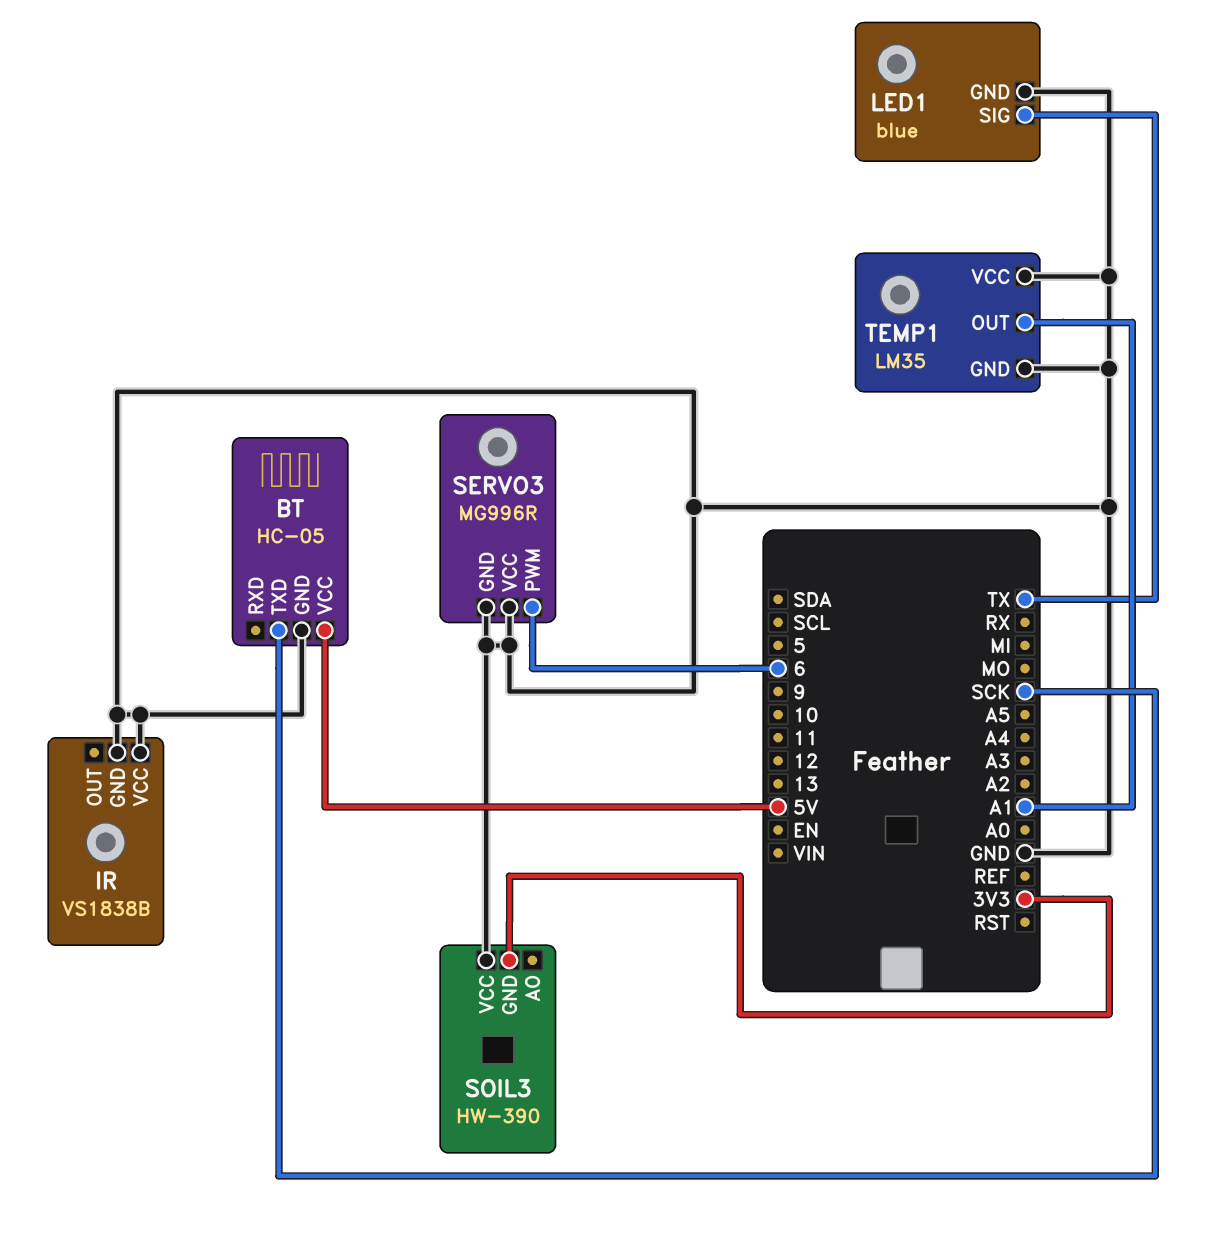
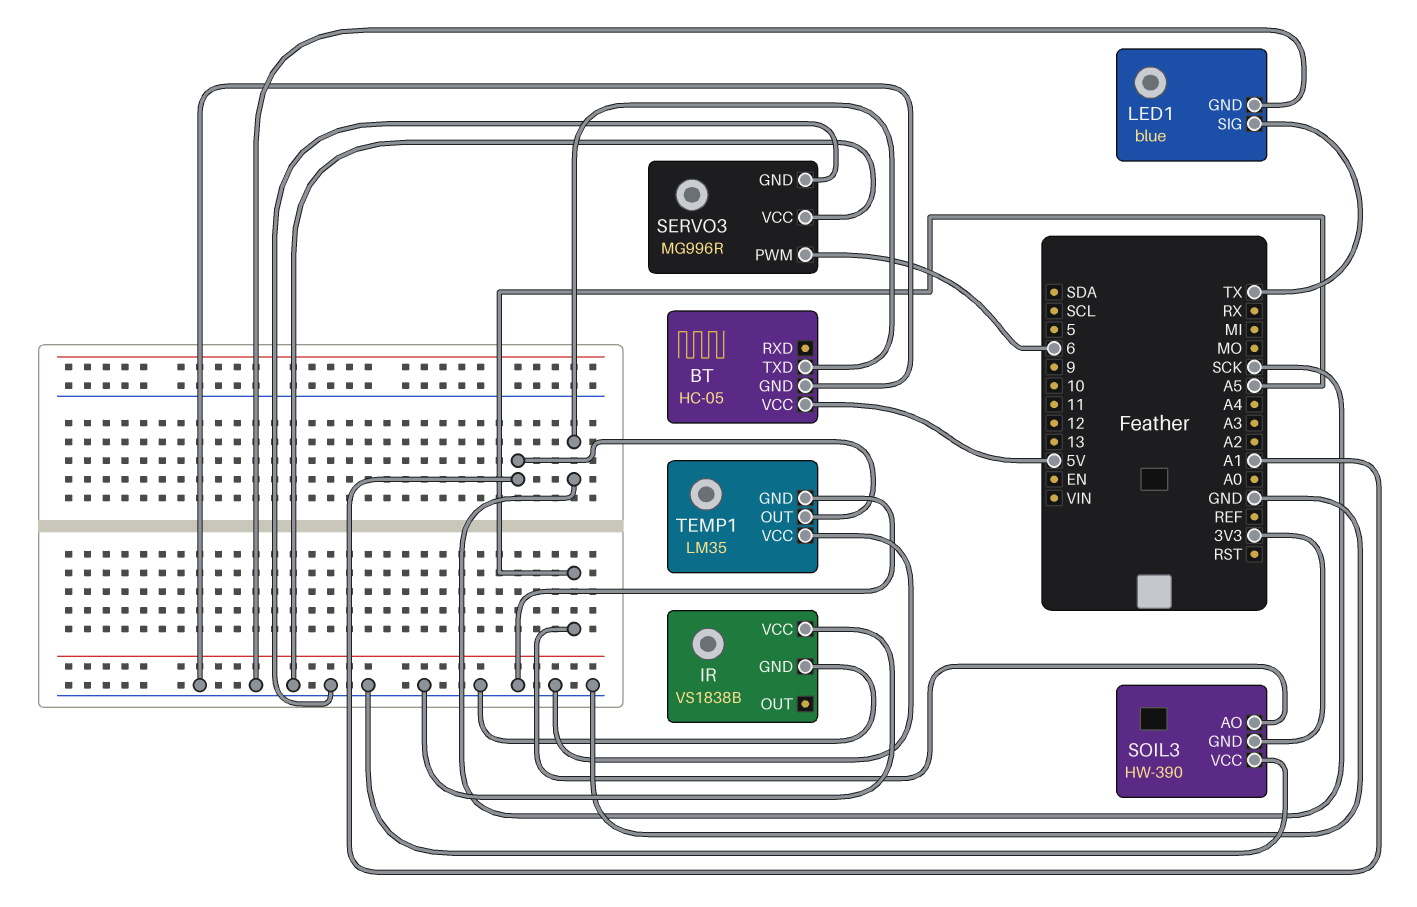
SOIL3 pin AO: none -> A5

